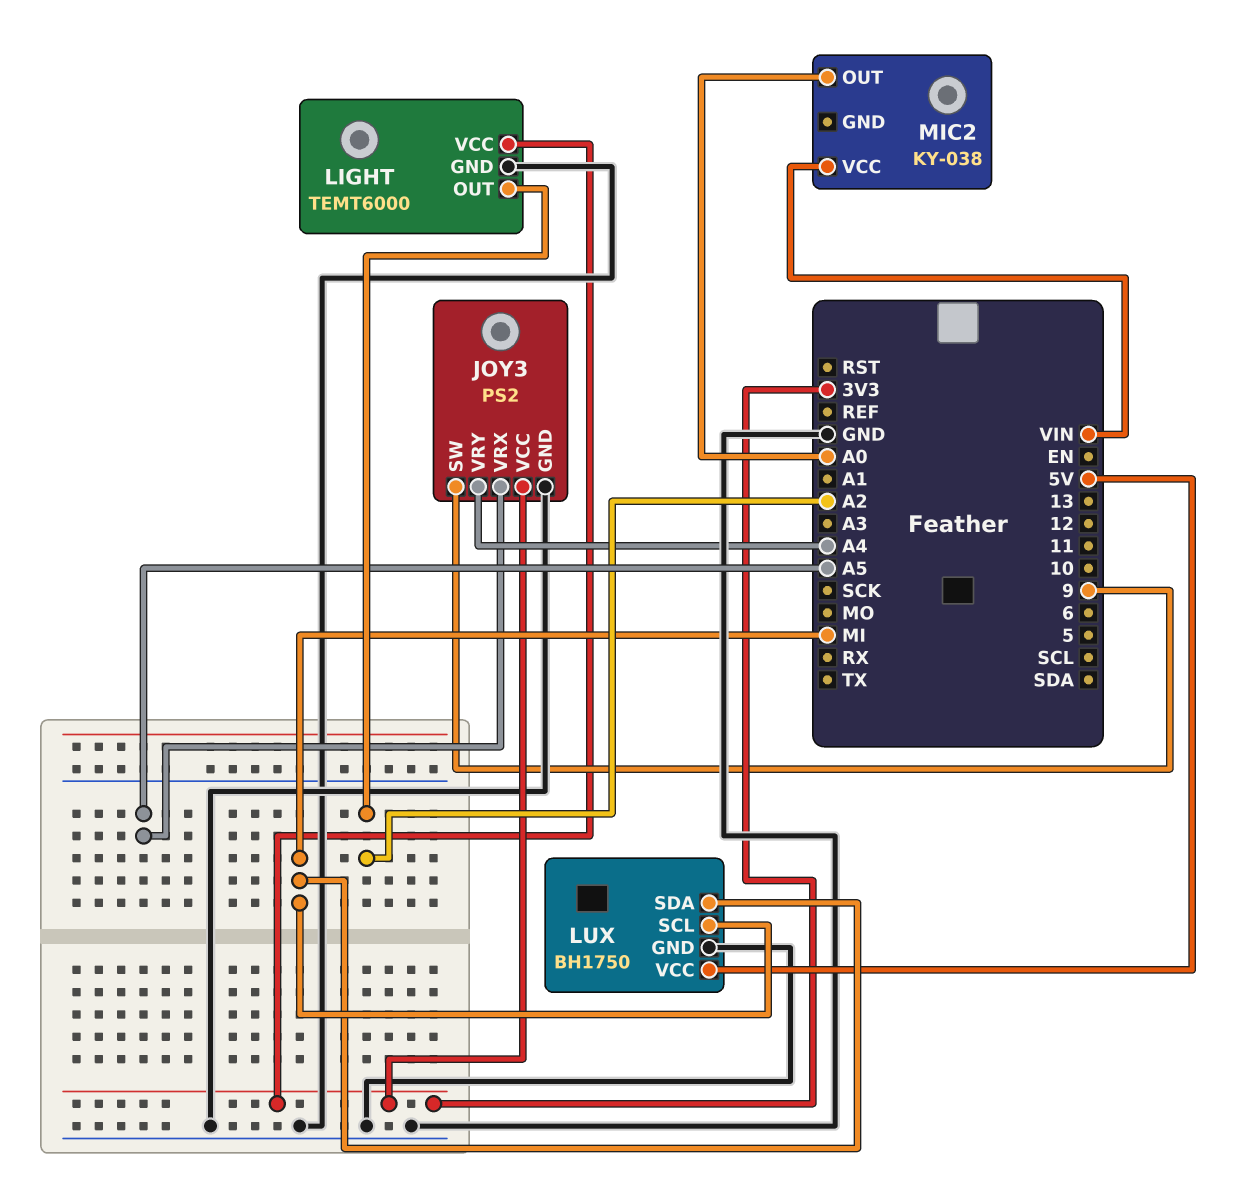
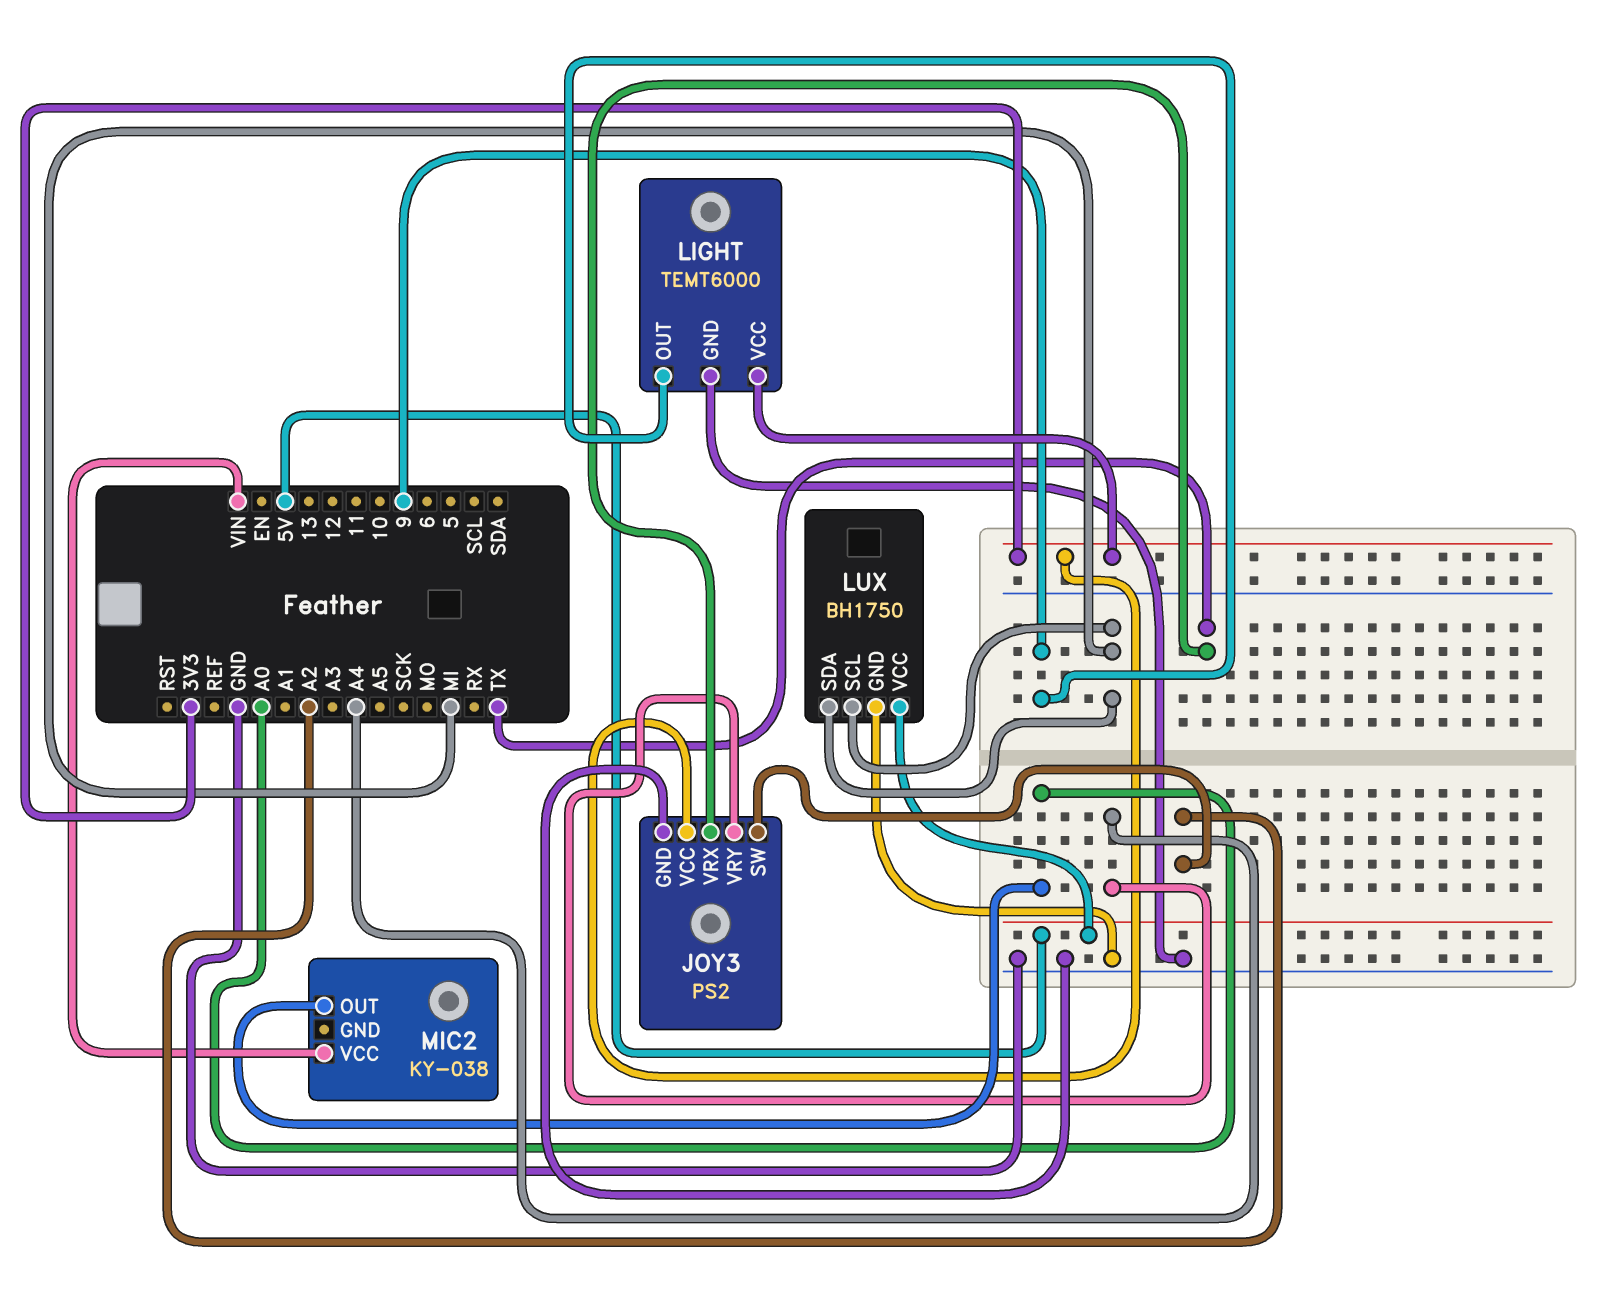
JOY3 pin SW: 9 -> A2
JOY3 pin VRX: A5 -> TX
LIGHT pin OUT: A2 -> 9

